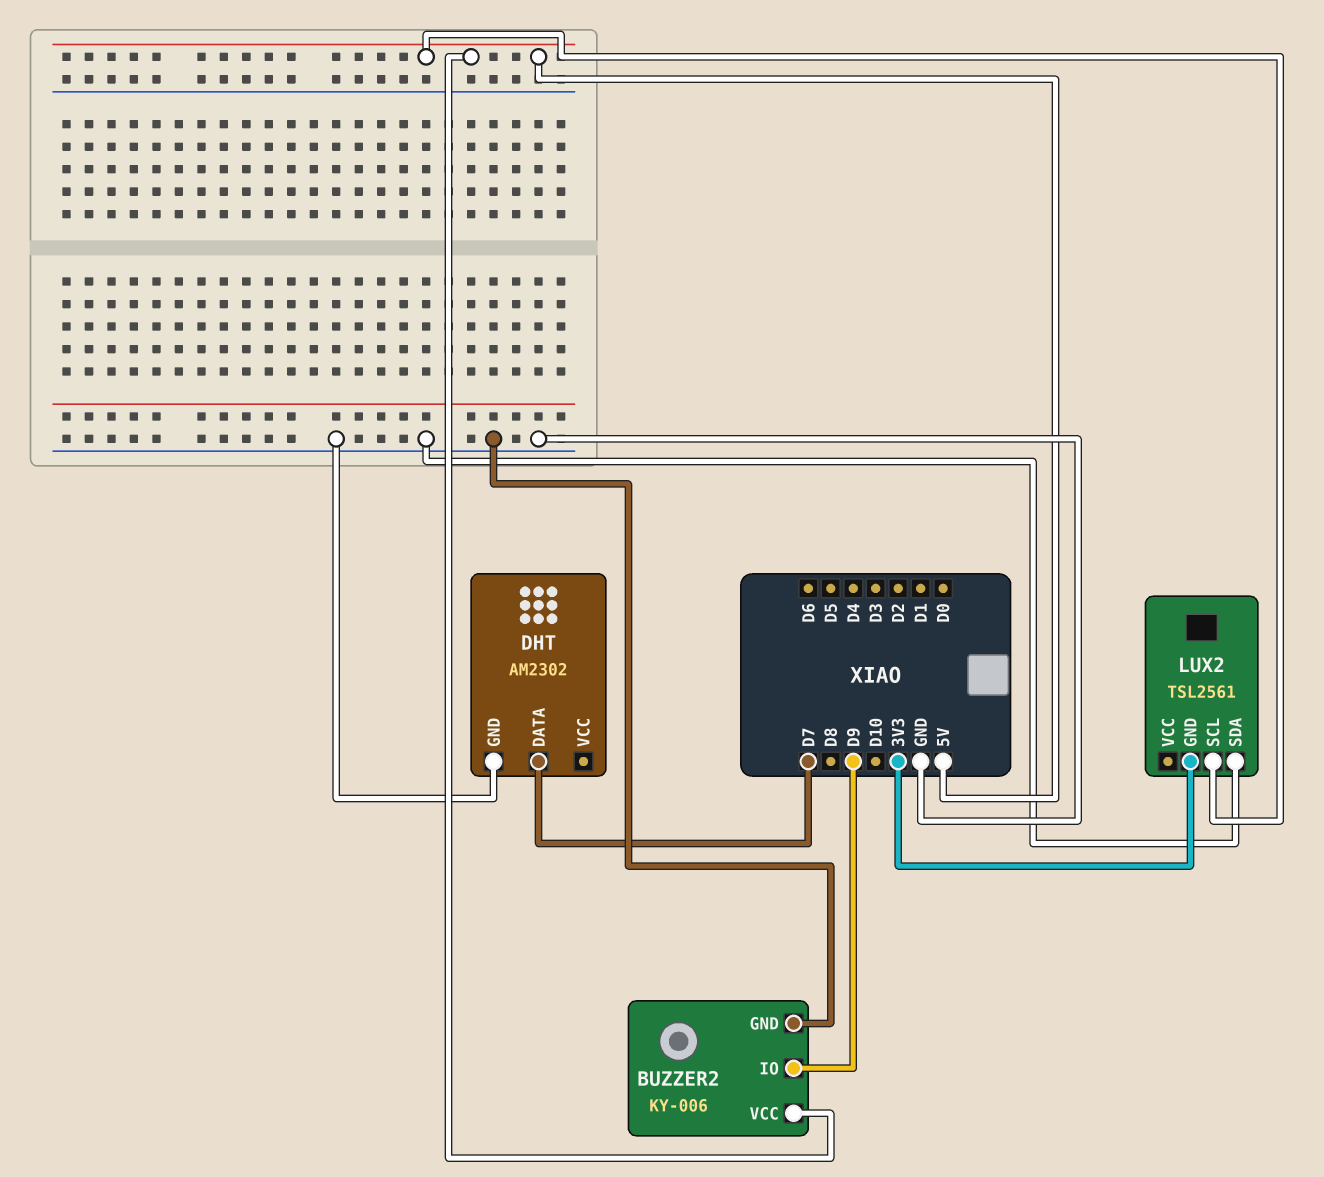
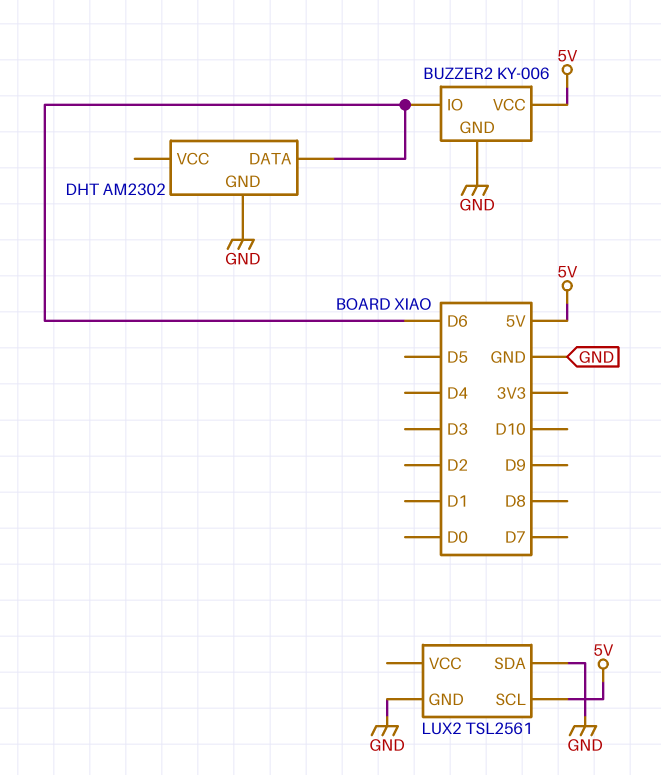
BUZZER2 pin IO: D9 -> D6
DHT pin DATA: D7 -> D6
LUX2 pin GND: 3V3 -> GND

